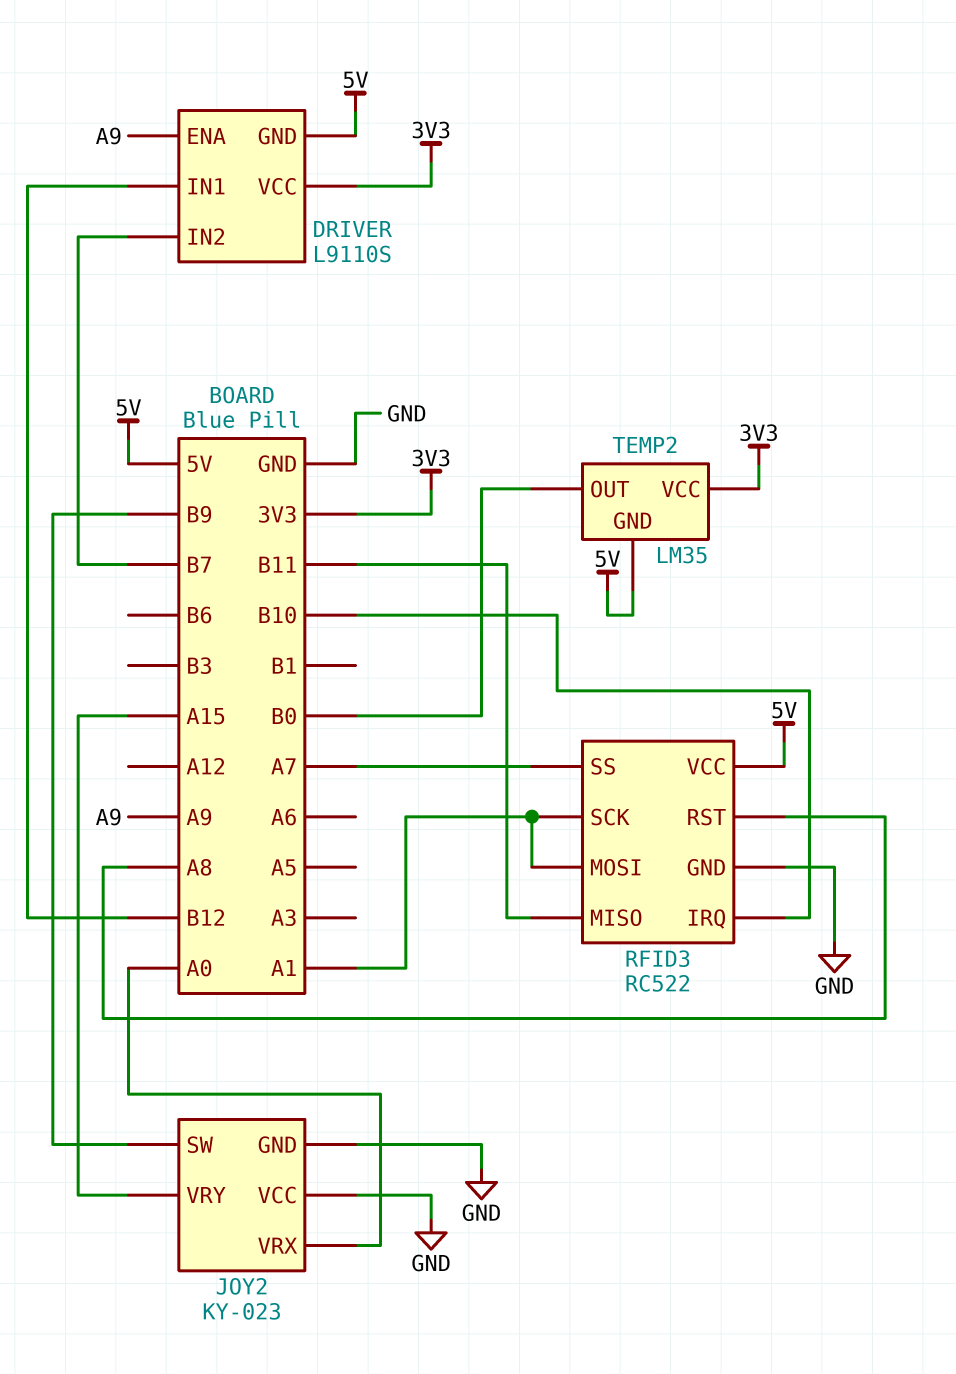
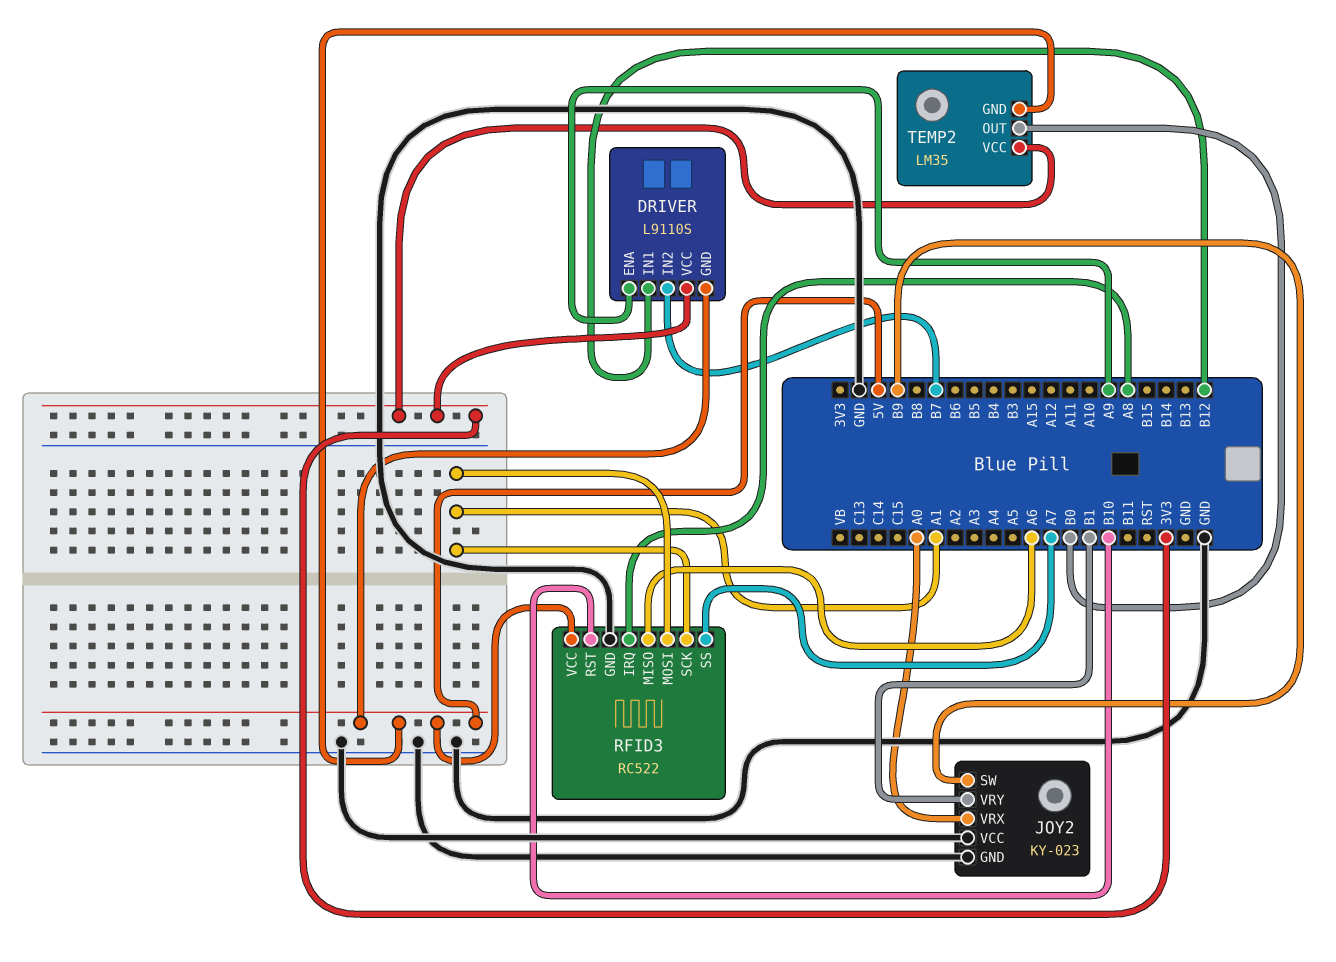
JOY2 pin VRY: A15 -> B1
RFID3 pin IRQ: B10 -> A8
RFID3 pin MISO: B11 -> A6
RFID3 pin RST: A8 -> B10

